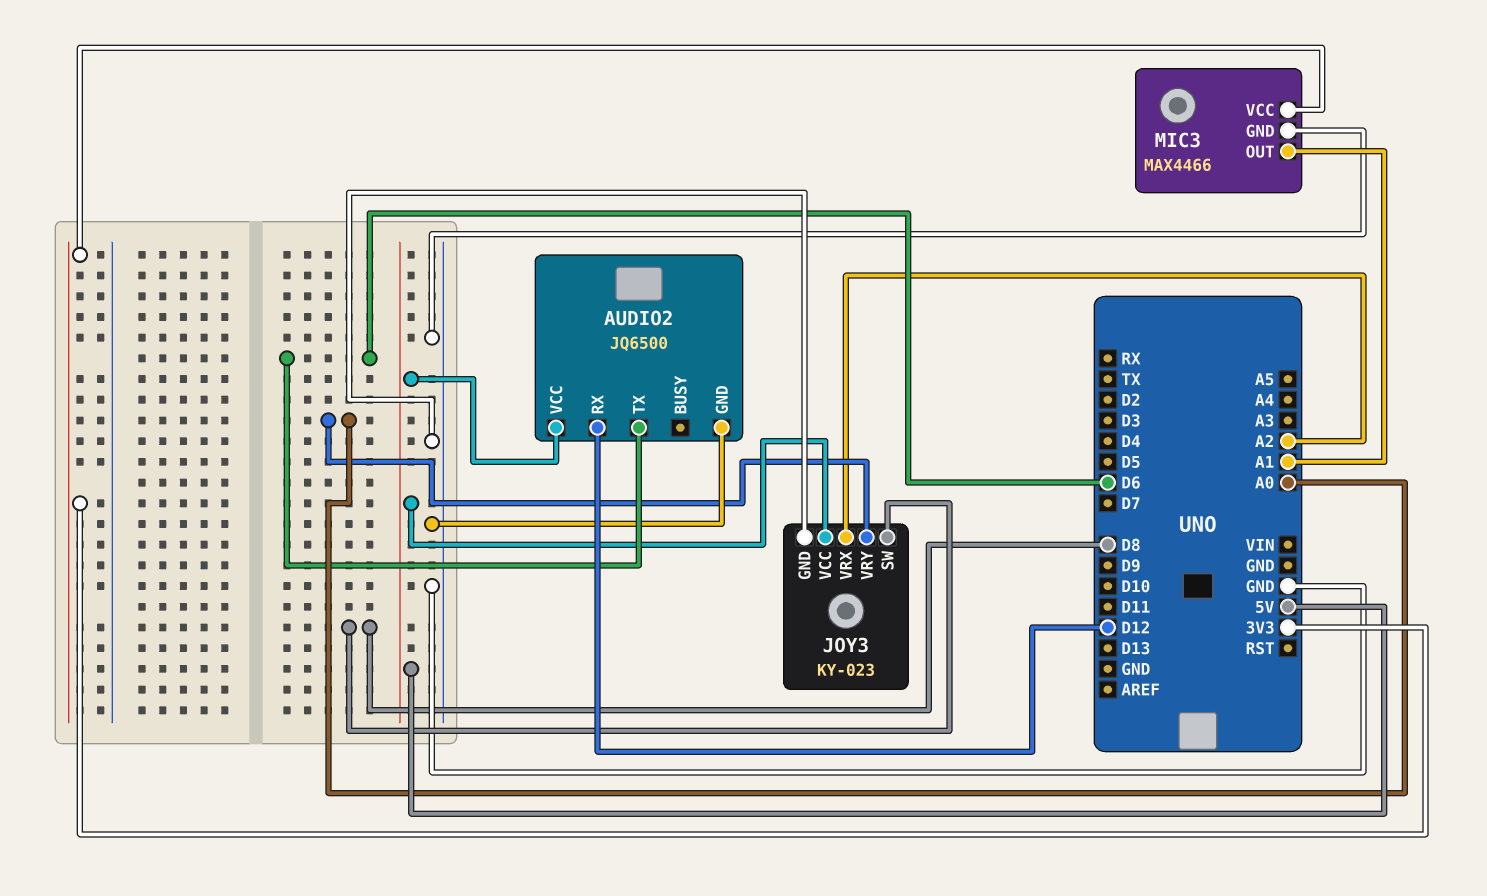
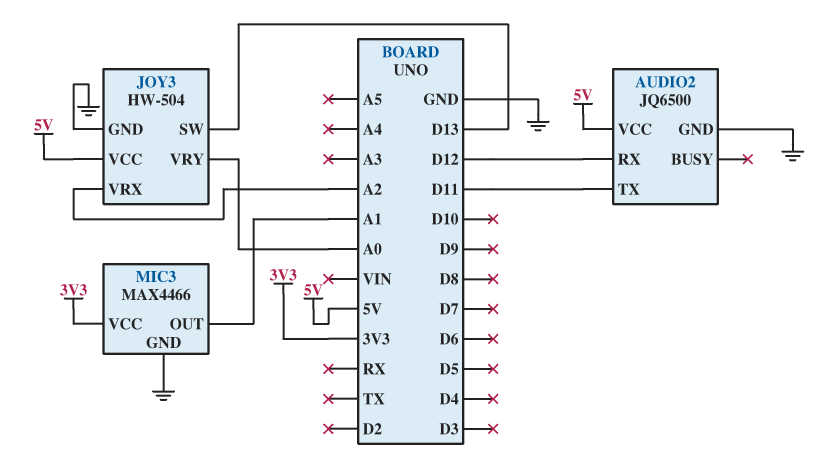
AUDIO2 pin TX: D6 -> D11
JOY3: KY-023 -> HW-504
JOY3 pin SW: D8 -> D13

